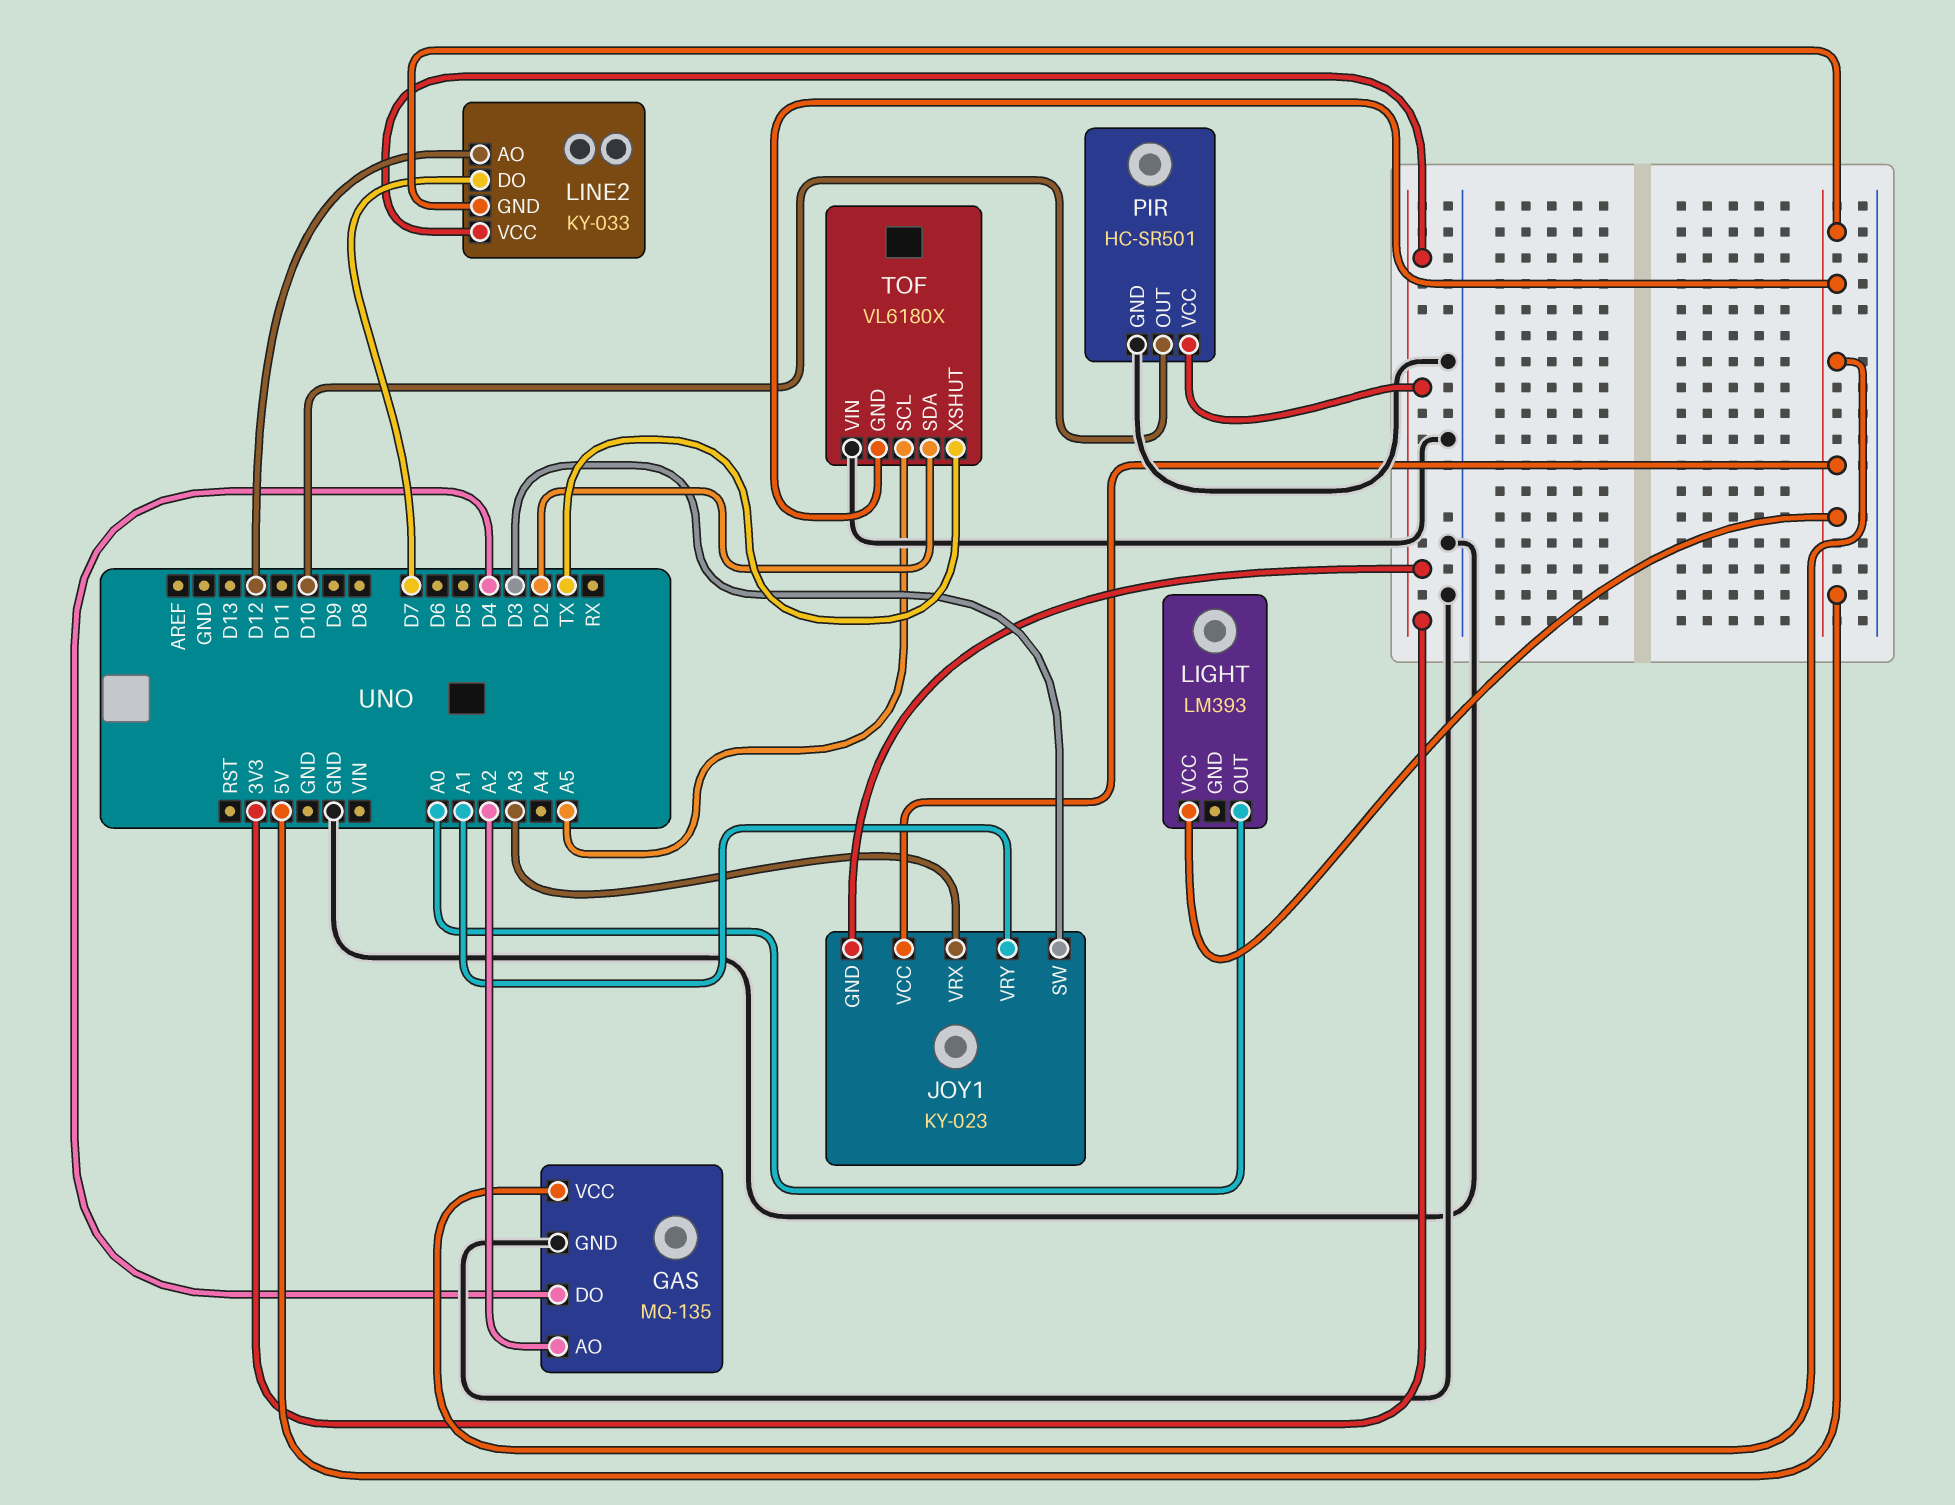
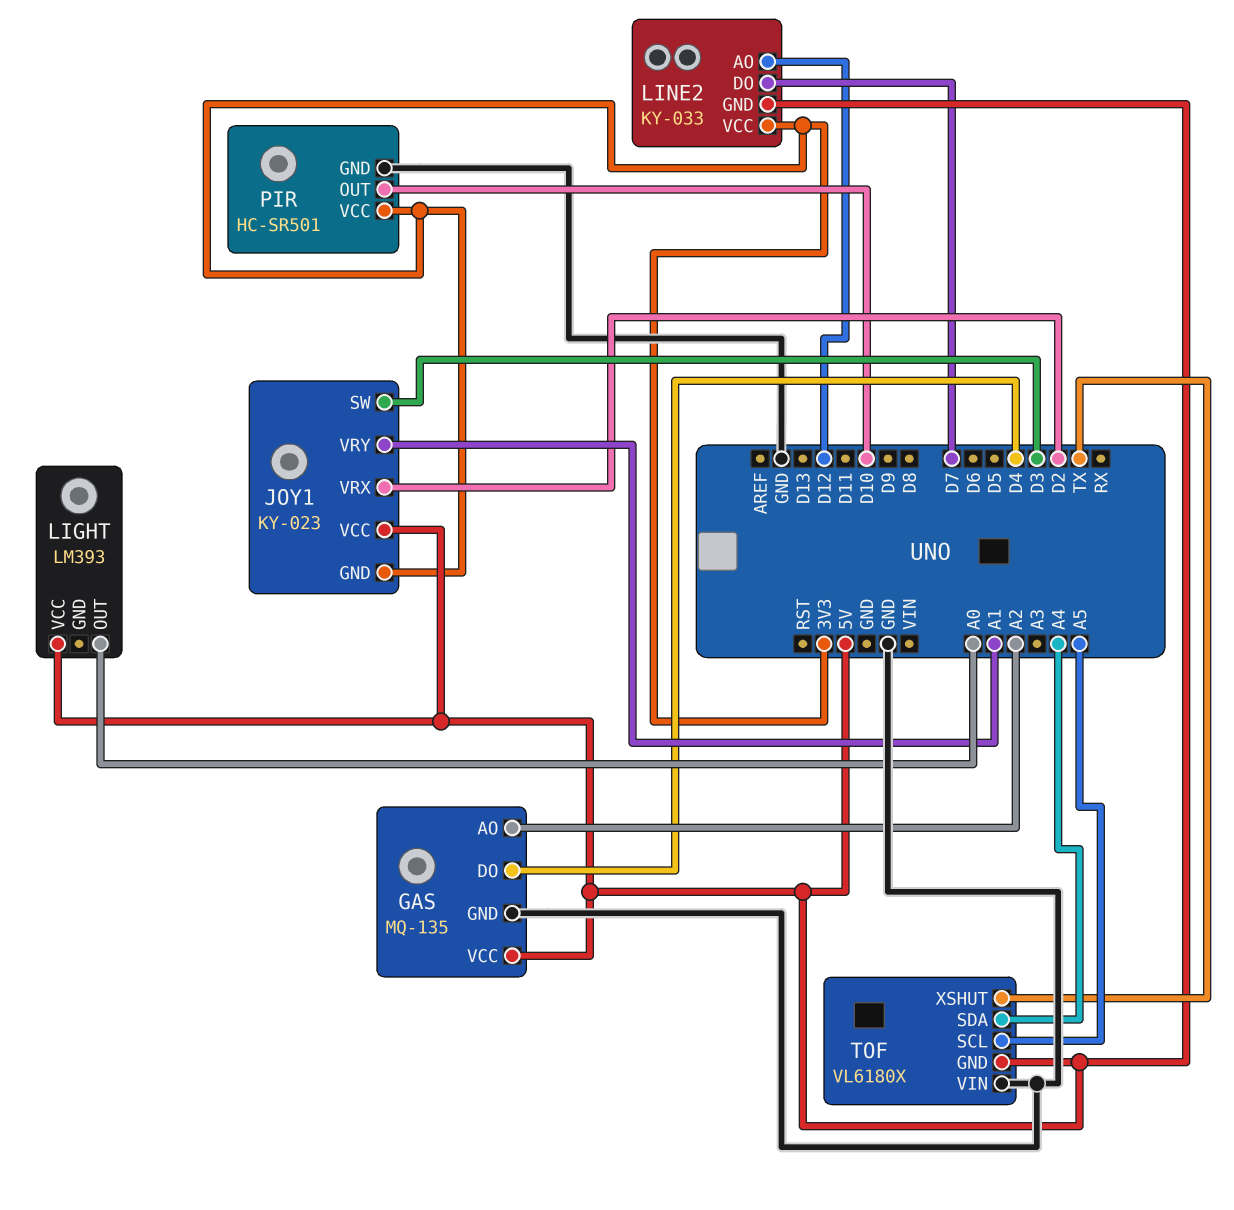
JOY1 pin VRX: A3 -> D2
TOF pin SDA: D2 -> A4

